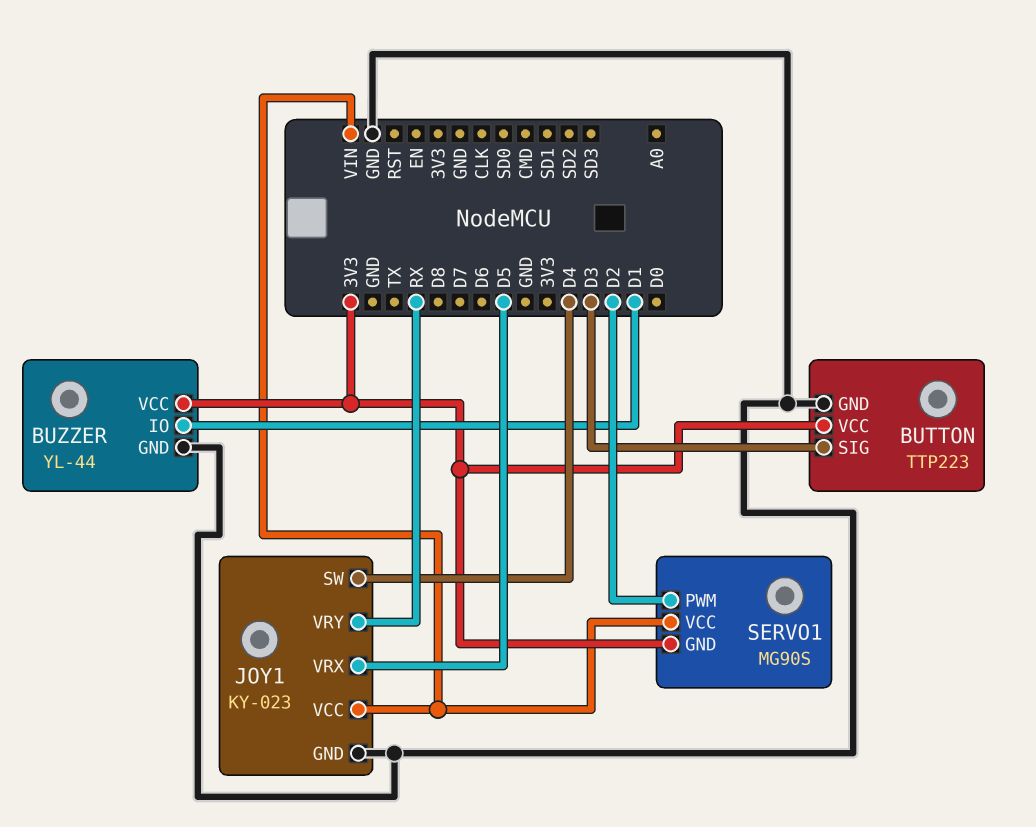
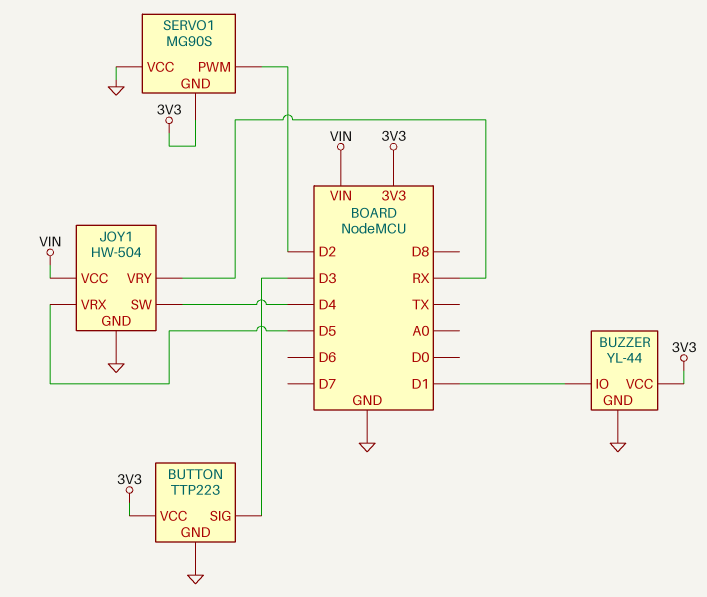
JOY1: KY-023 -> HW-504
SERVO1 pin VCC: VIN -> GND

